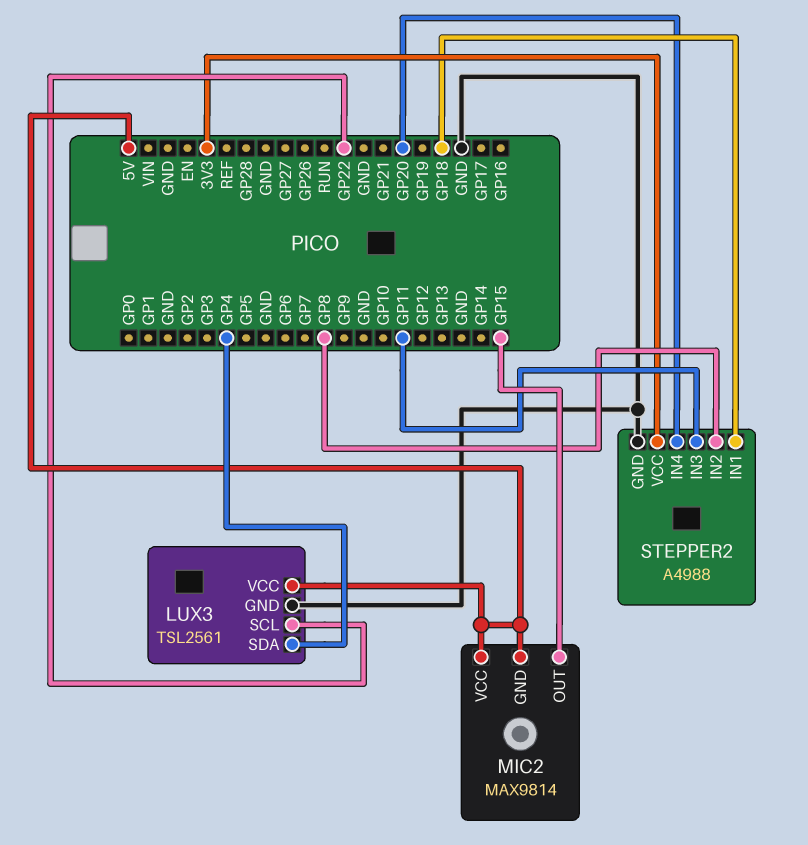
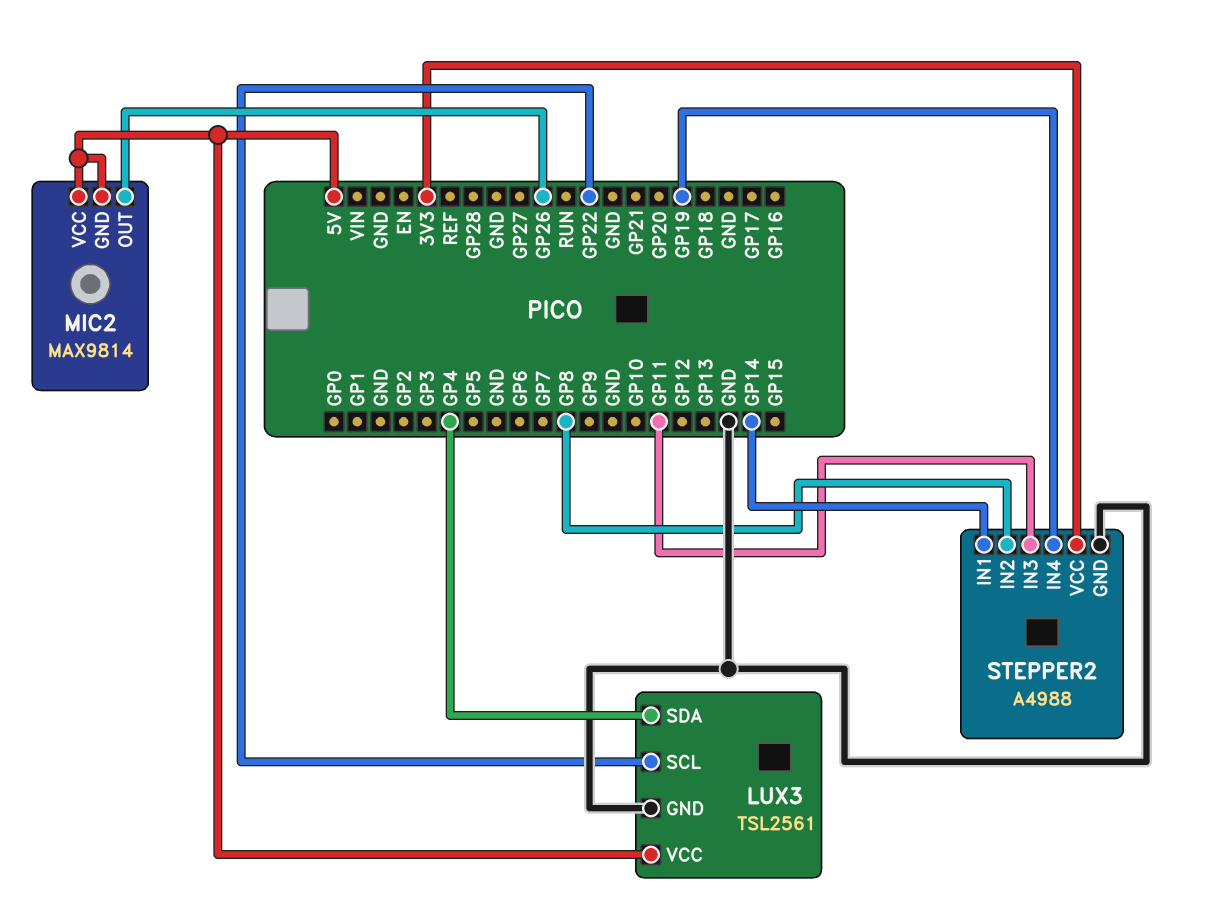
MIC2 pin OUT: GP15 -> GP26
STEPPER2 pin IN1: GP18 -> GP14
STEPPER2 pin IN4: GP20 -> GP19

